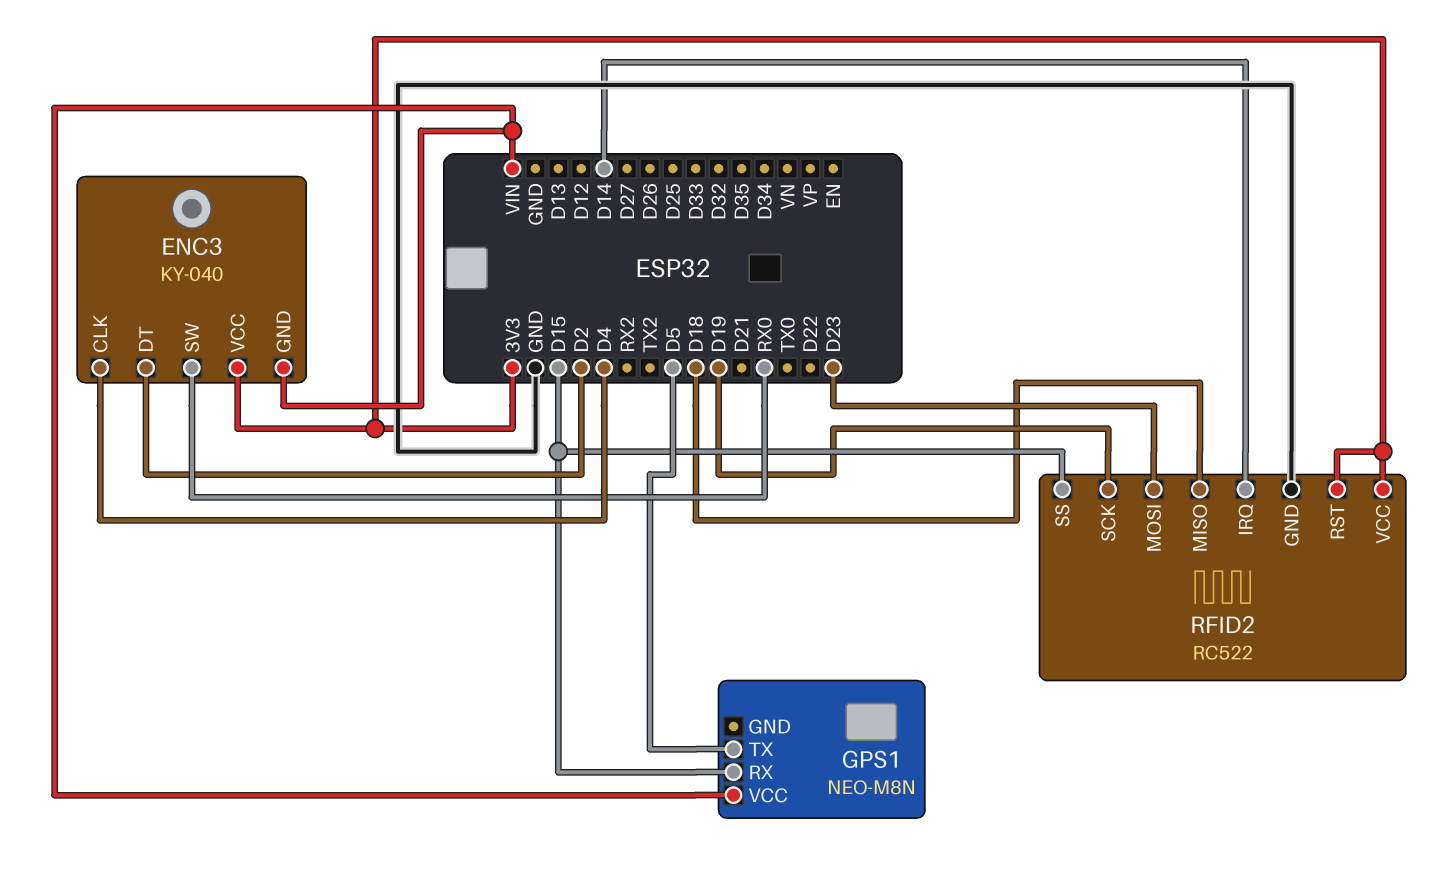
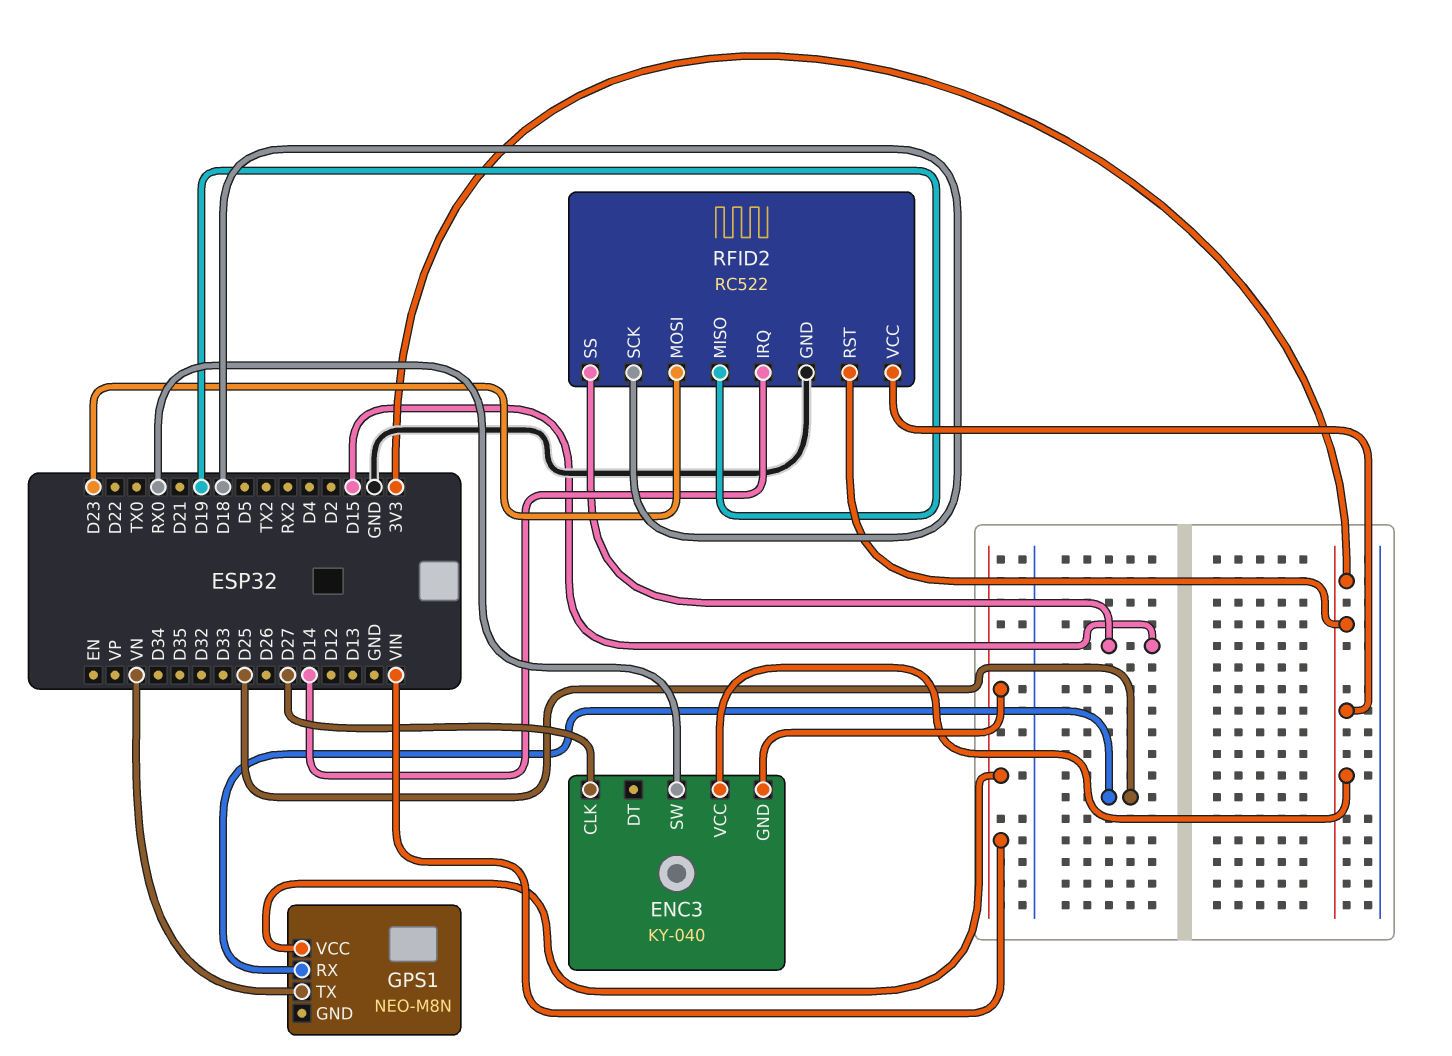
ENC3 pin CLK: D4 -> D27
ENC3 pin DT: D2 -> none
GPS1 pin RX: D15 -> D25
GPS1 pin TX: D5 -> VN
RFID2 pin MISO: D18 -> D19
RFID2 pin SCK: D19 -> D18

